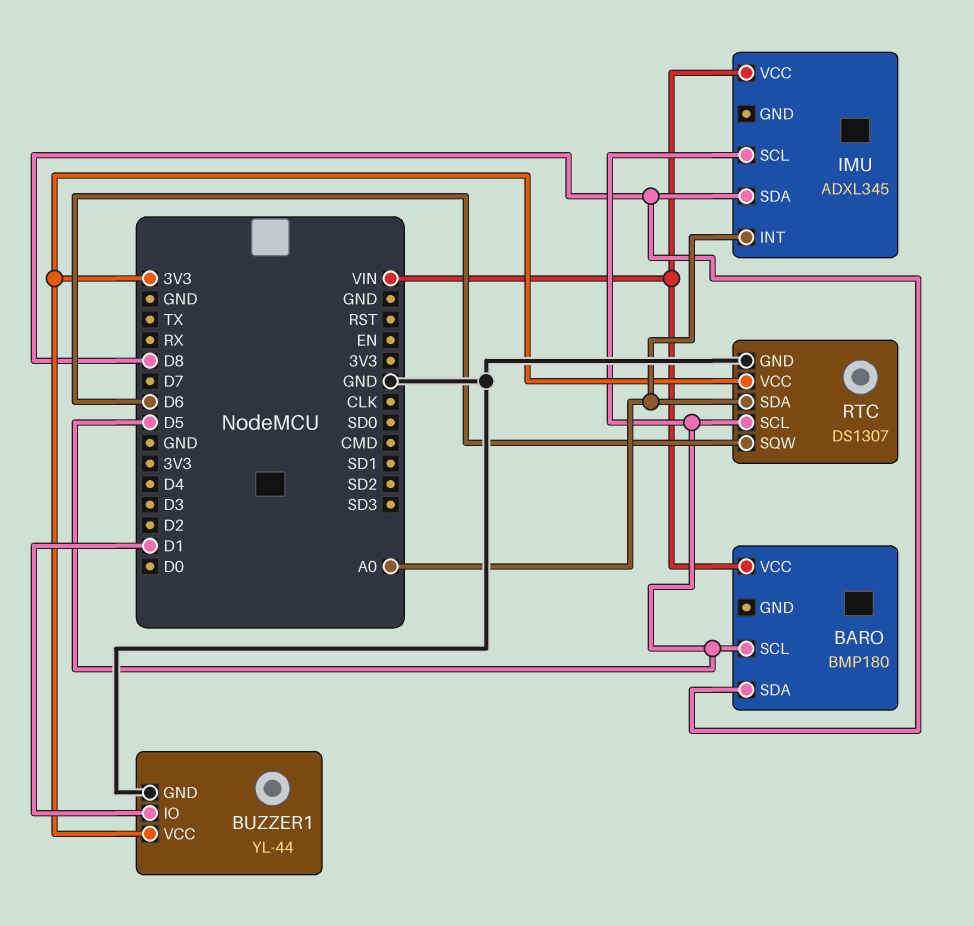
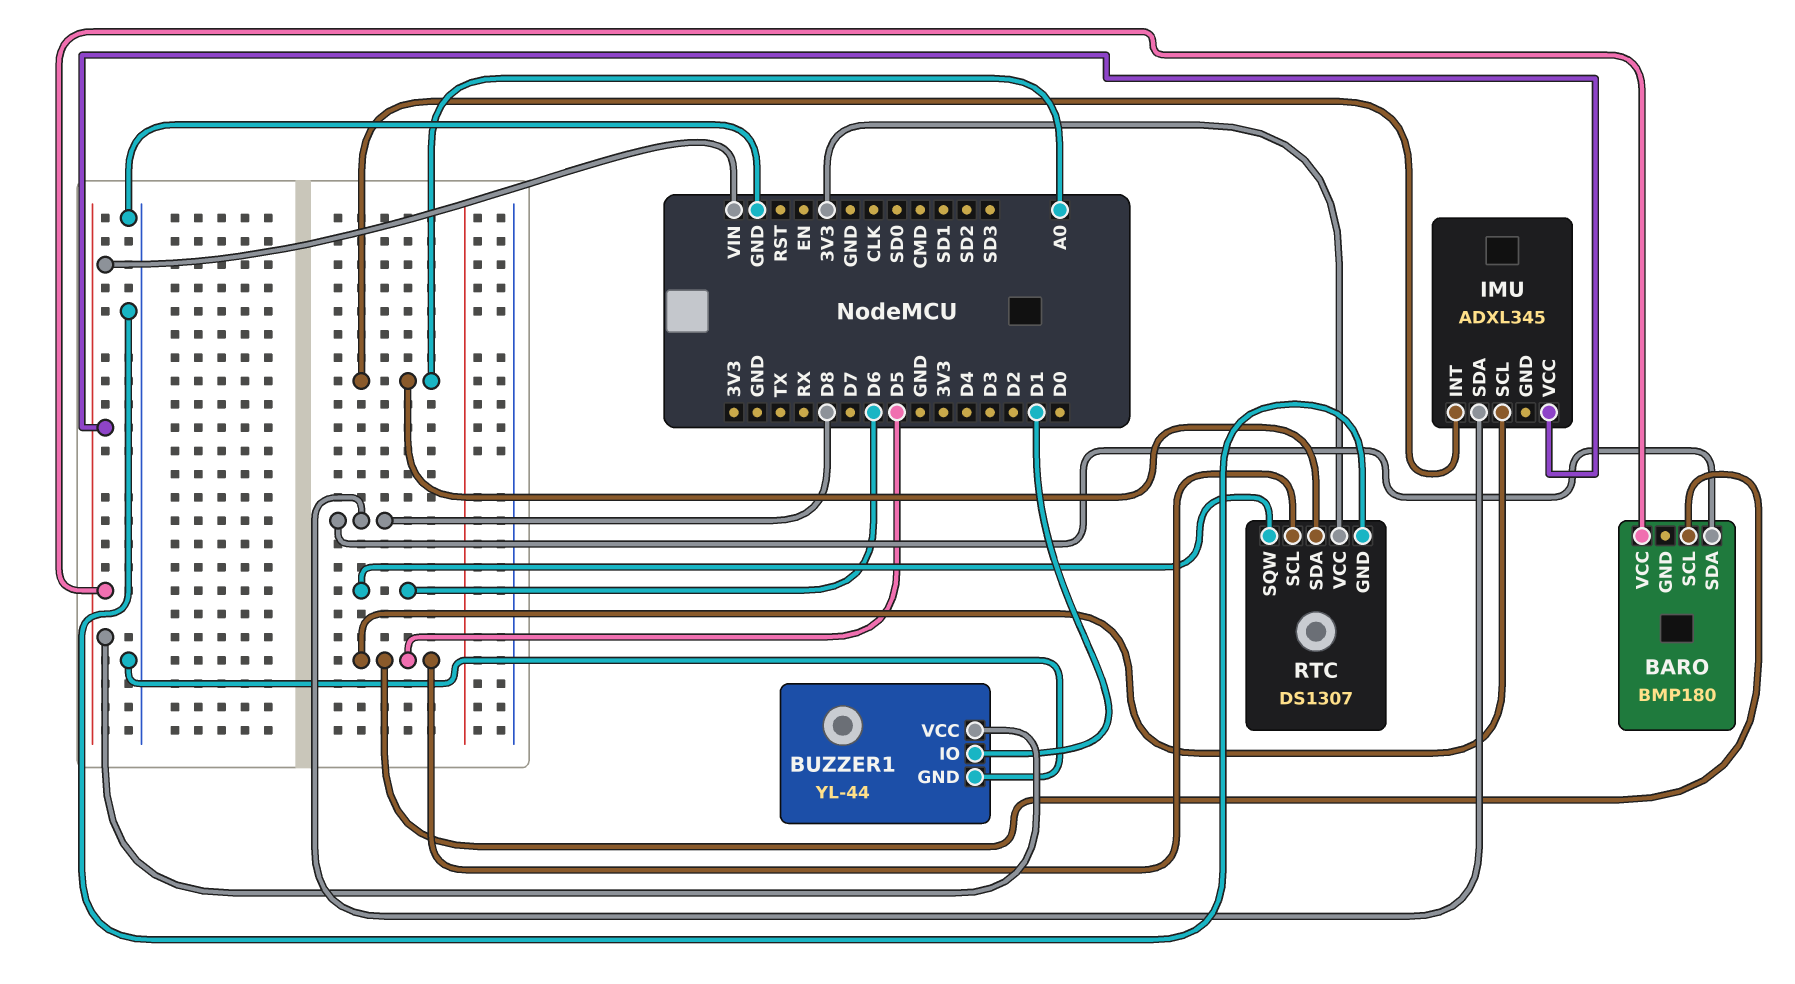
BUZZER1 pin VCC: 3V3 -> VIN

